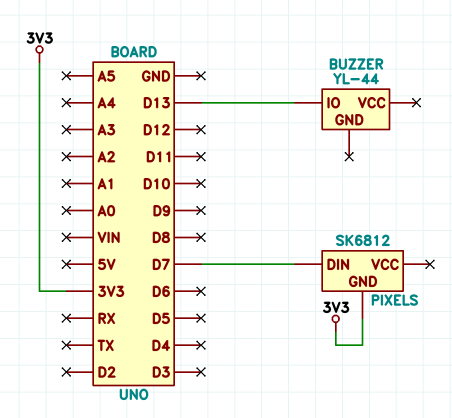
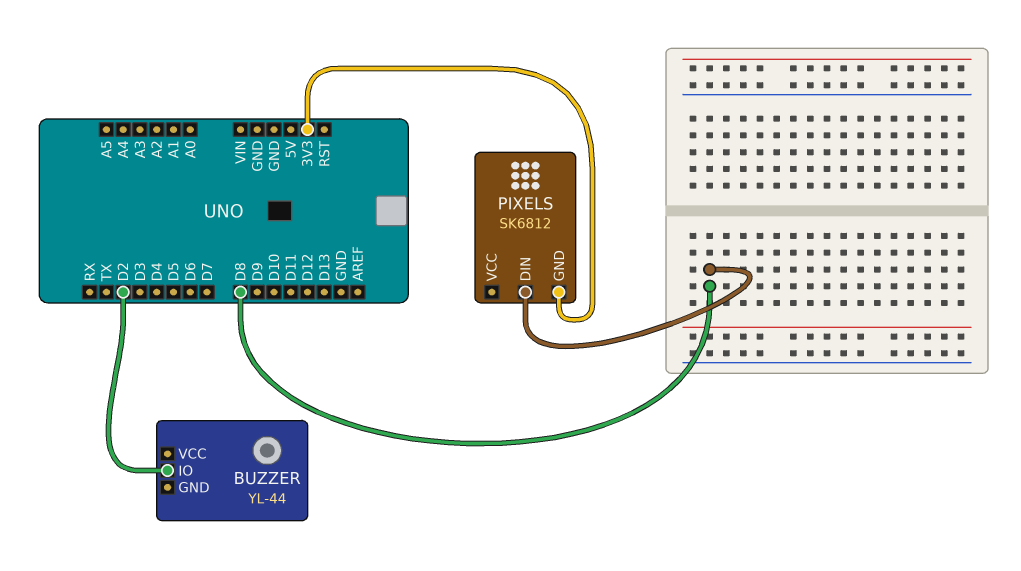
BUZZER pin IO: D13 -> D2
PIXELS pin DIN: D7 -> D8

